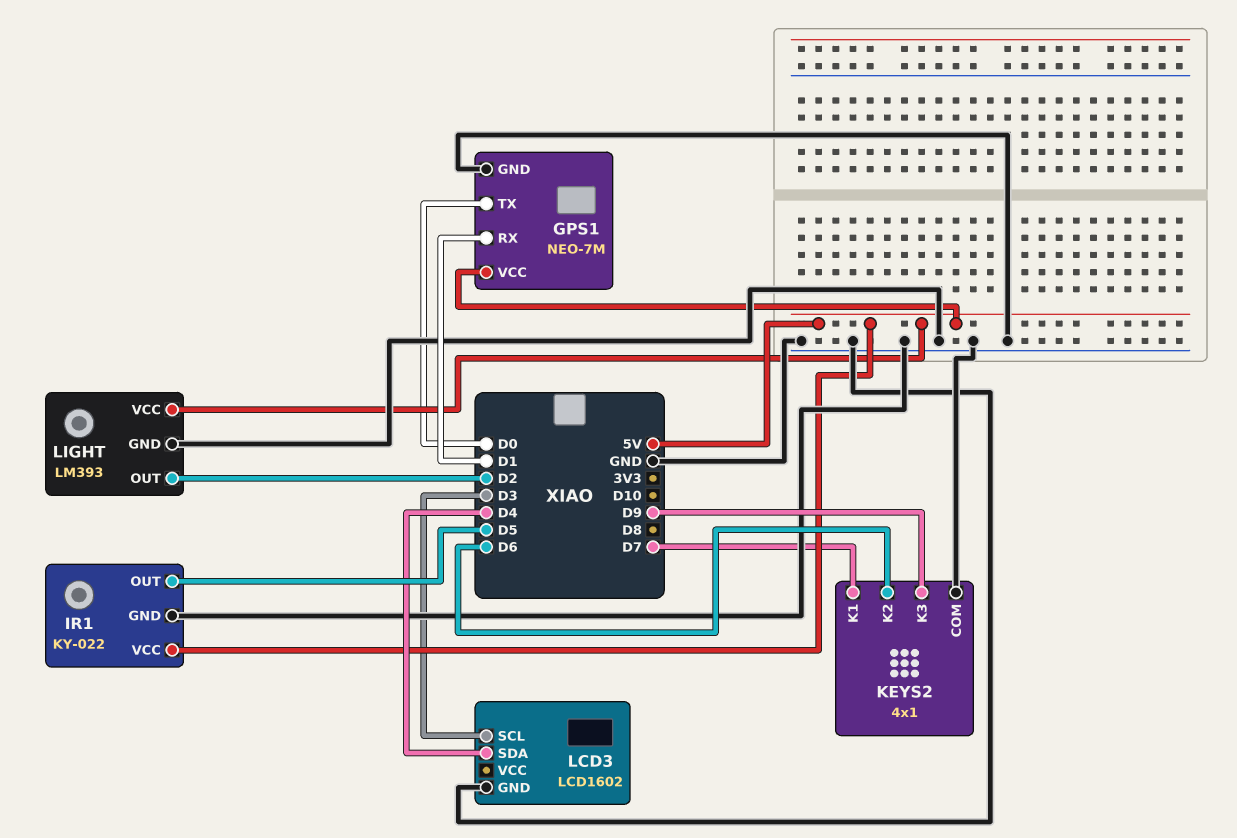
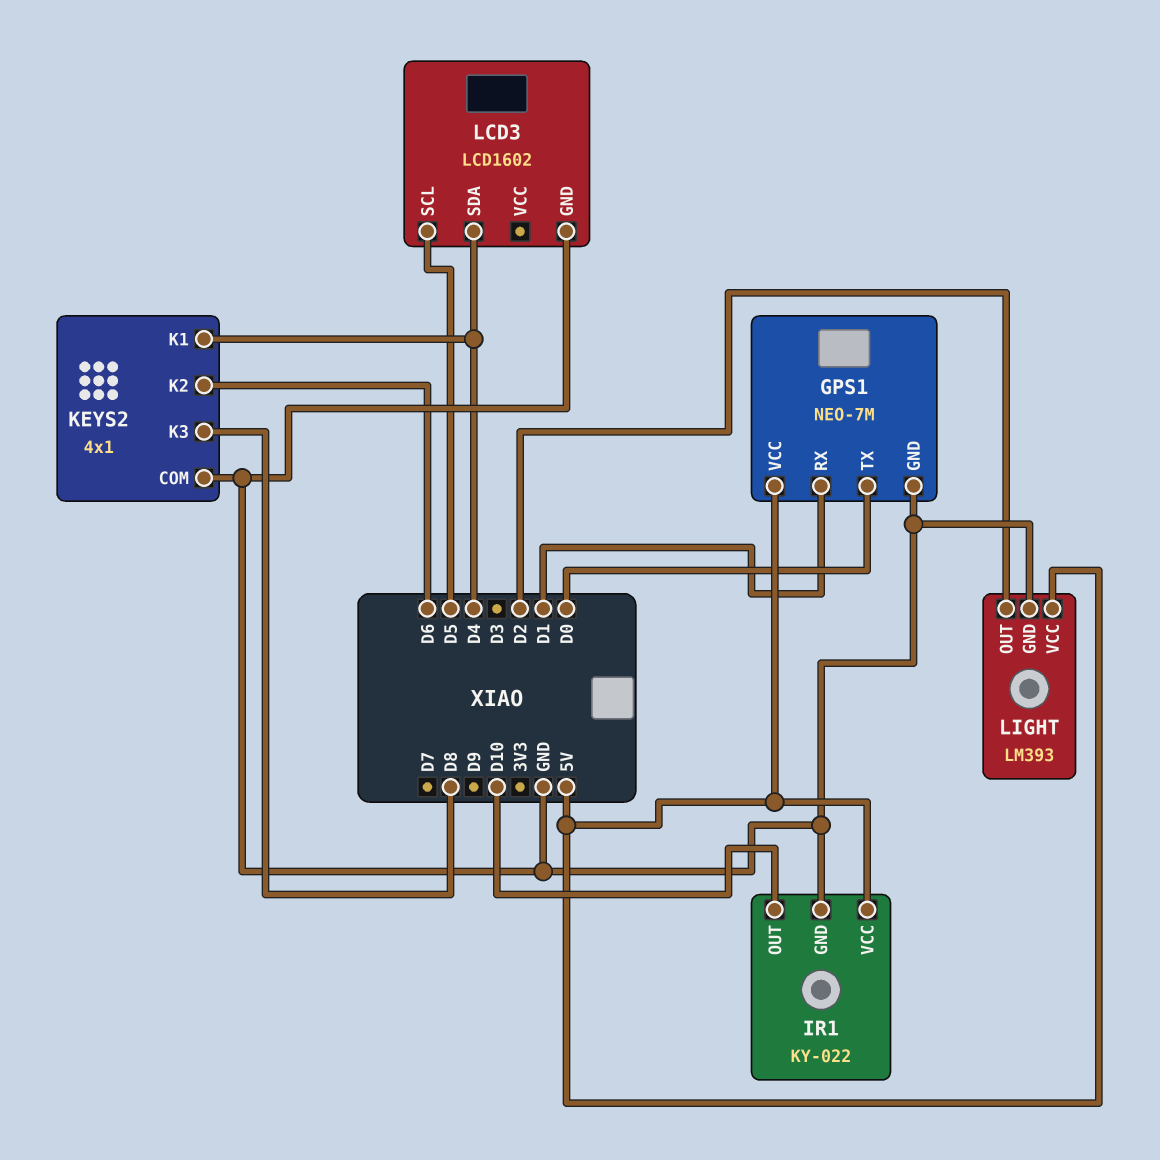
IR1 pin OUT: D5 -> D10
KEYS2 pin K1: D7 -> D4
KEYS2 pin K3: D9 -> D8
LCD3 pin SCL: D3 -> D5

